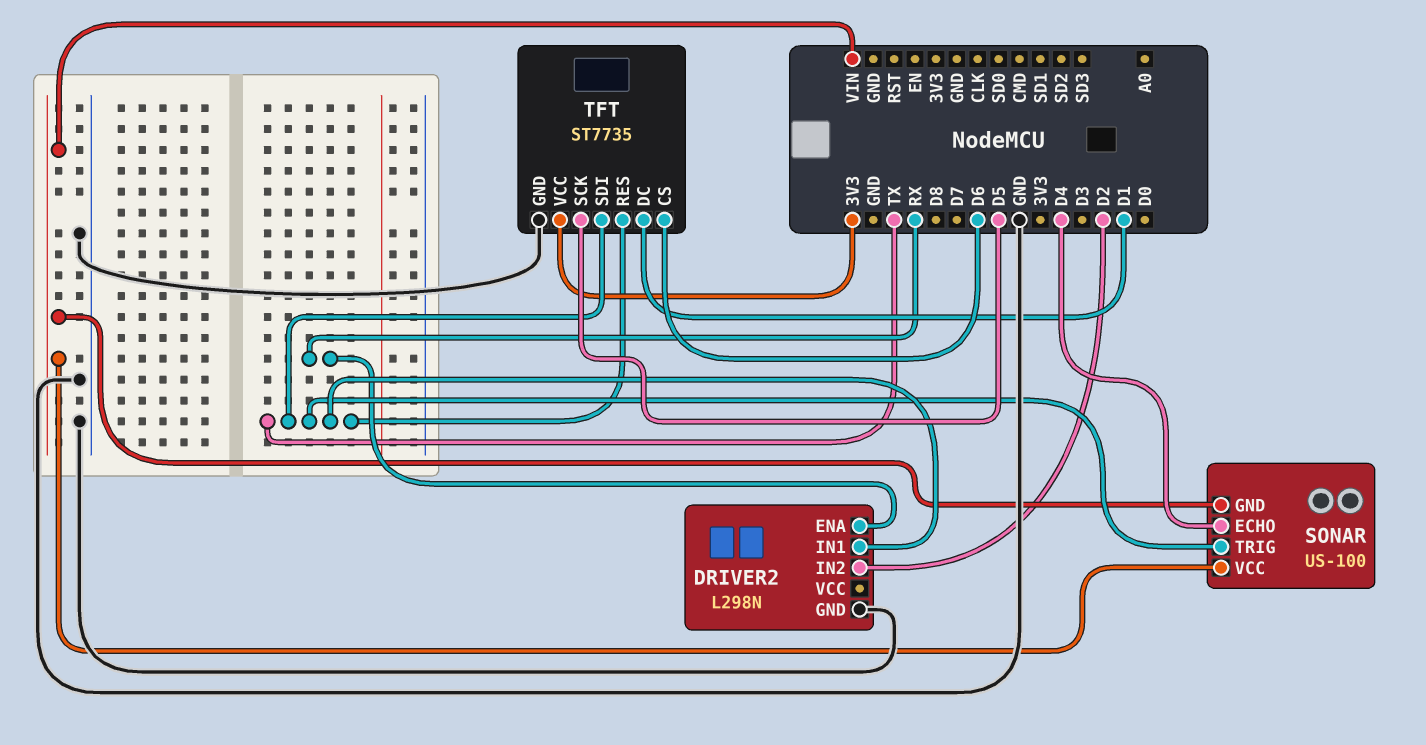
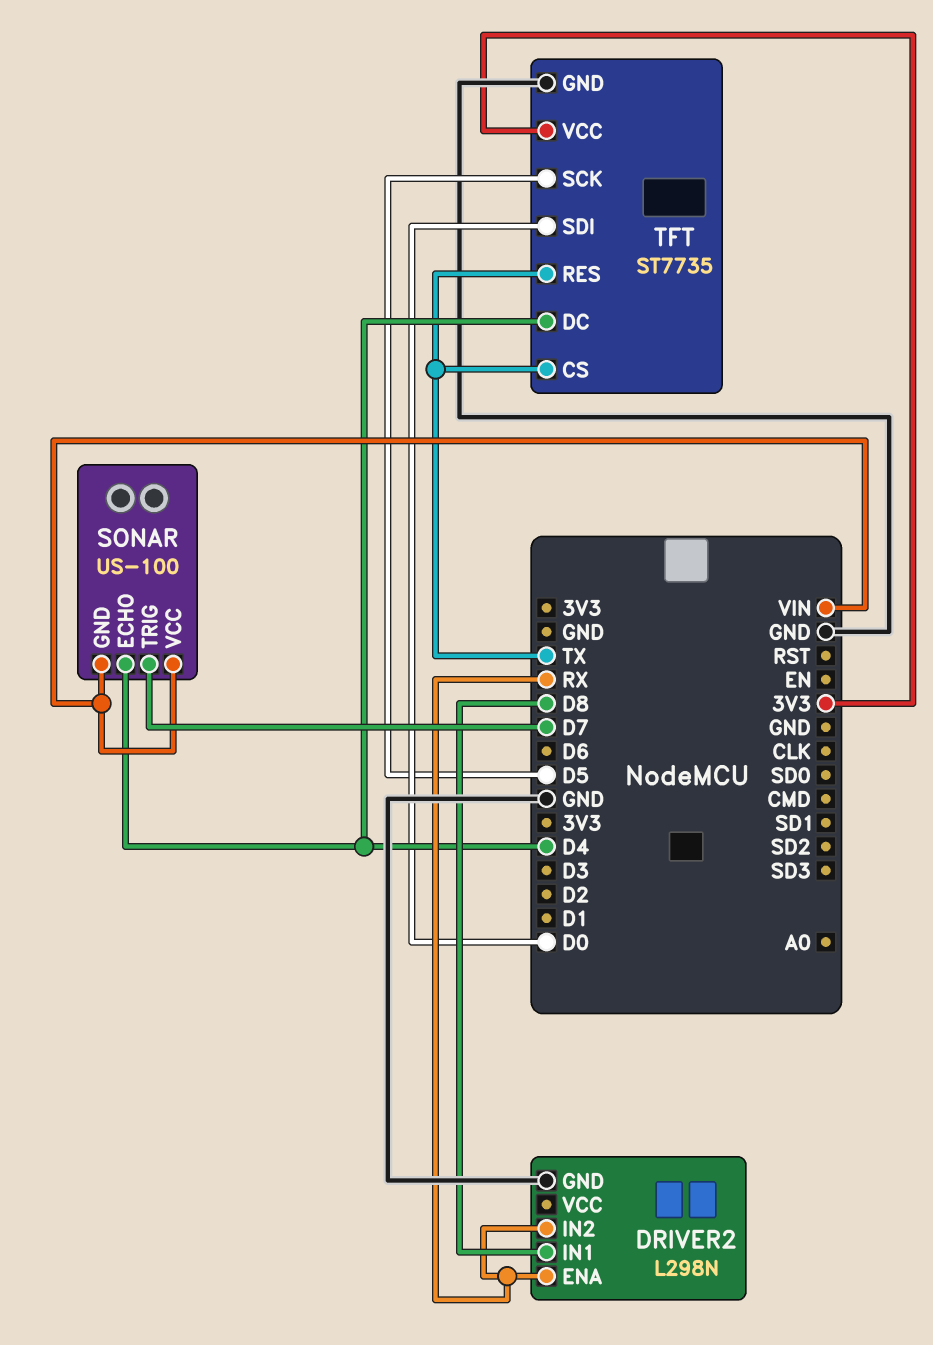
DRIVER2 pin IN1: TX -> D8
DRIVER2 pin IN2: D2 -> RX
SONAR pin TRIG: TX -> D7
TFT pin CS: D6 -> TX
TFT pin DC: D1 -> D4
TFT pin SDI: TX -> D0

